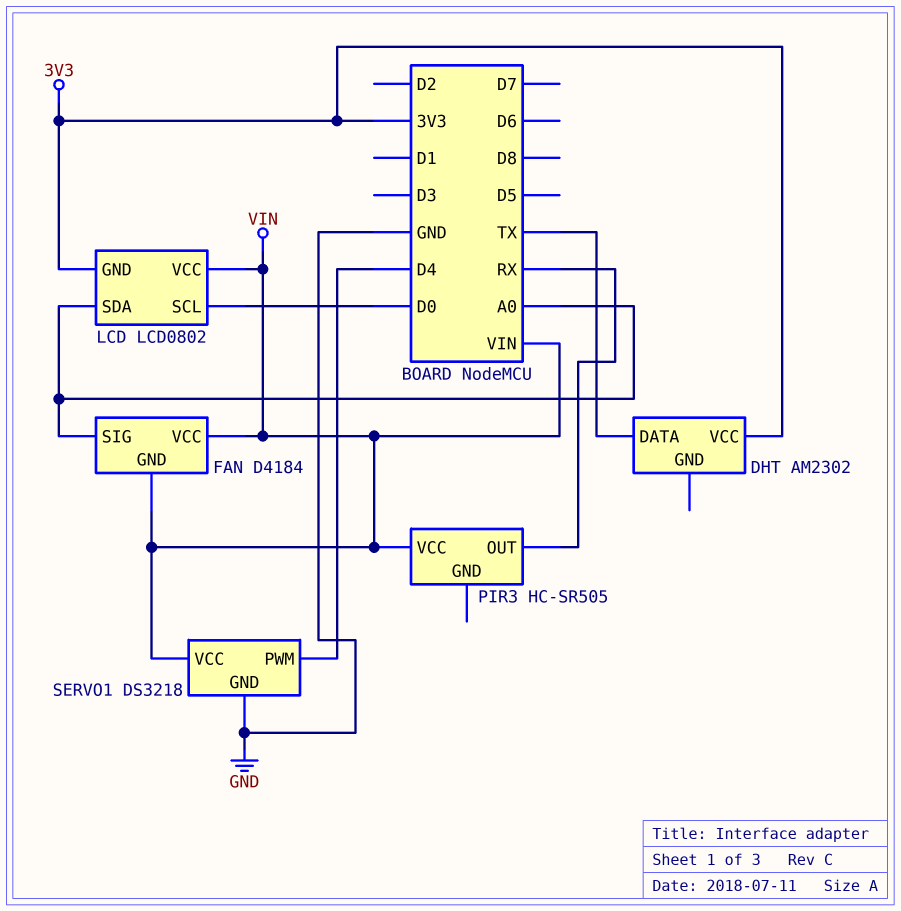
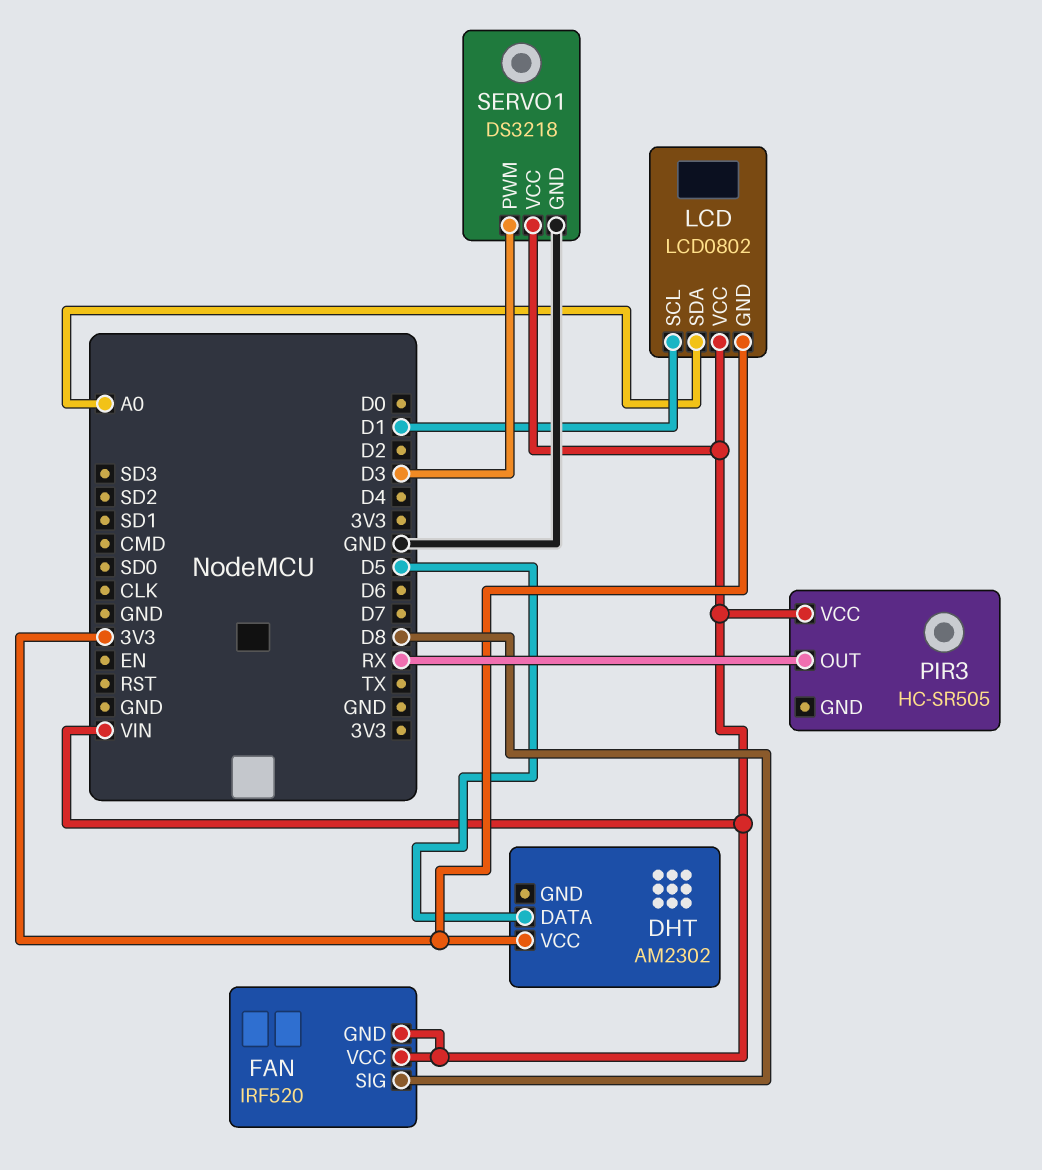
DHT pin DATA: TX -> D5
FAN: D4184 -> IRF520
FAN pin SIG: A0 -> D8
LCD pin SCL: D0 -> D1
SERVO1 pin PWM: D4 -> D3

